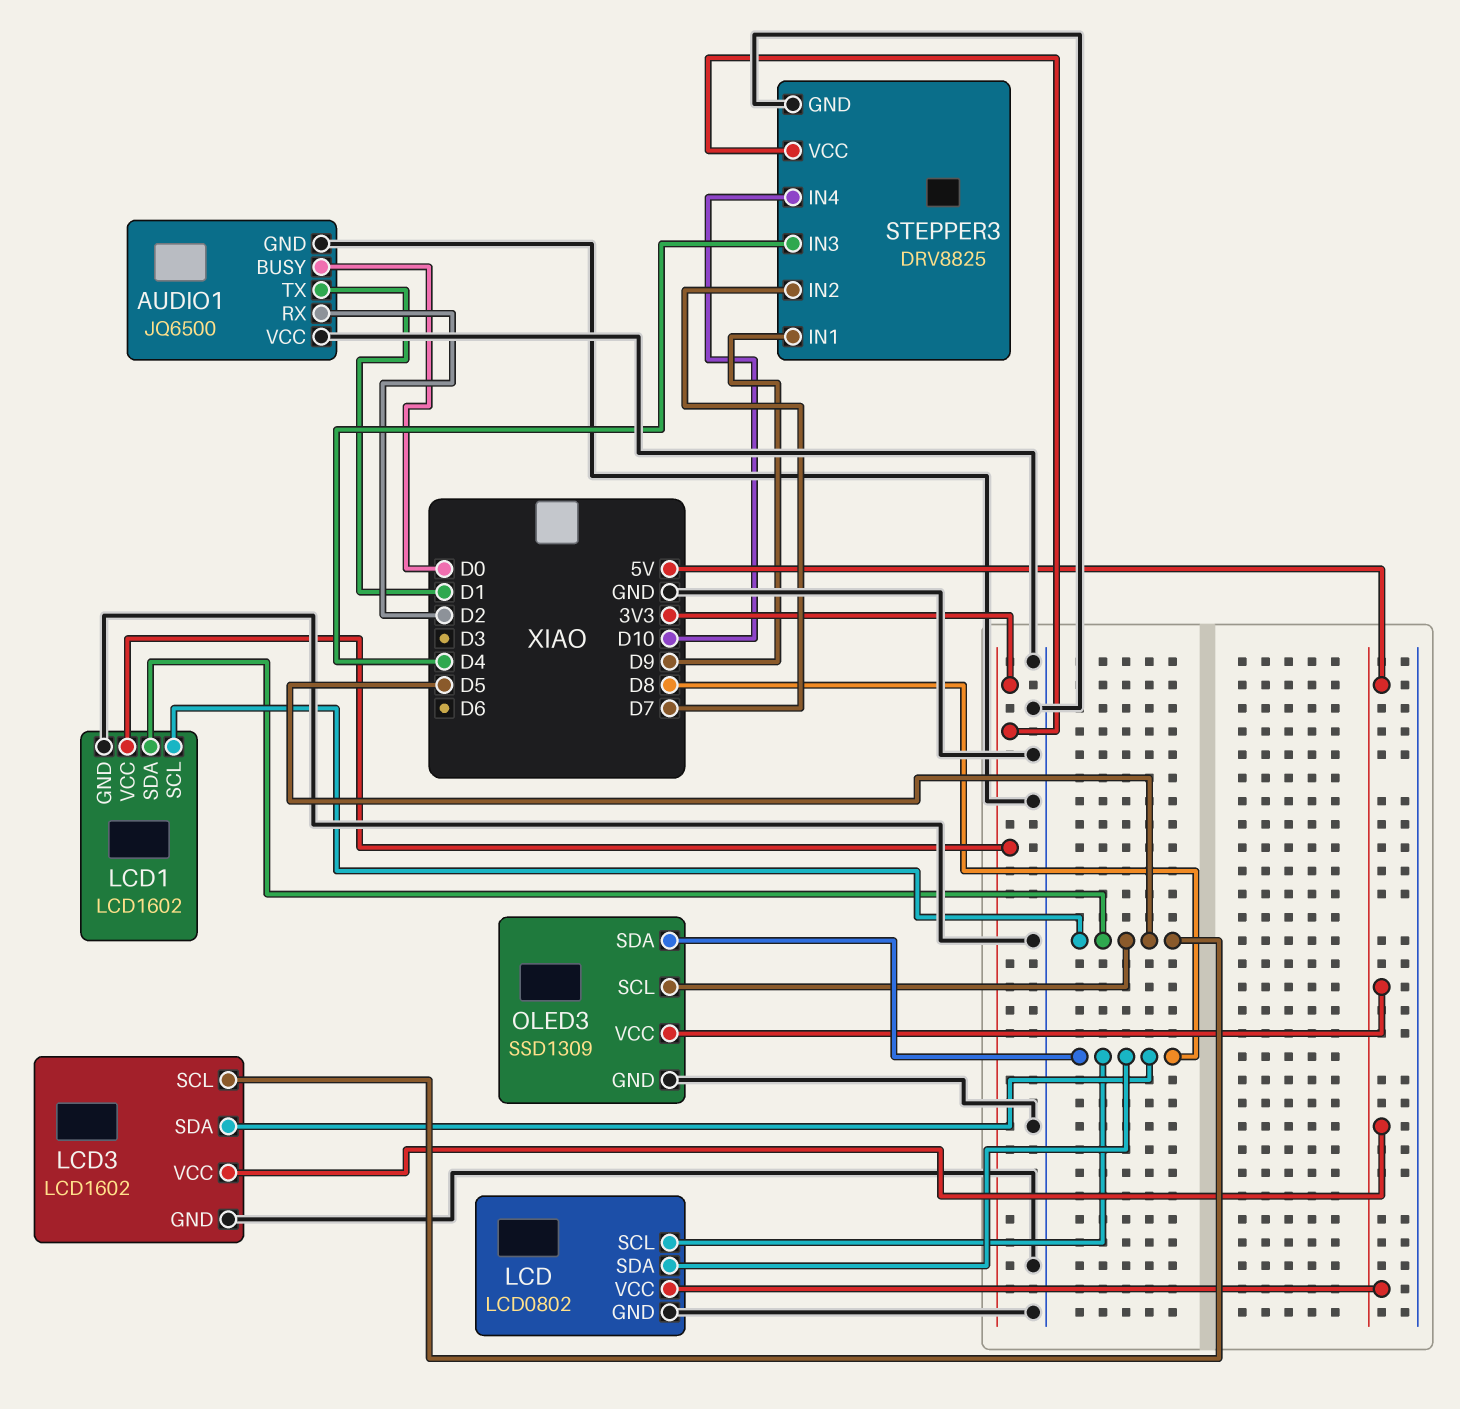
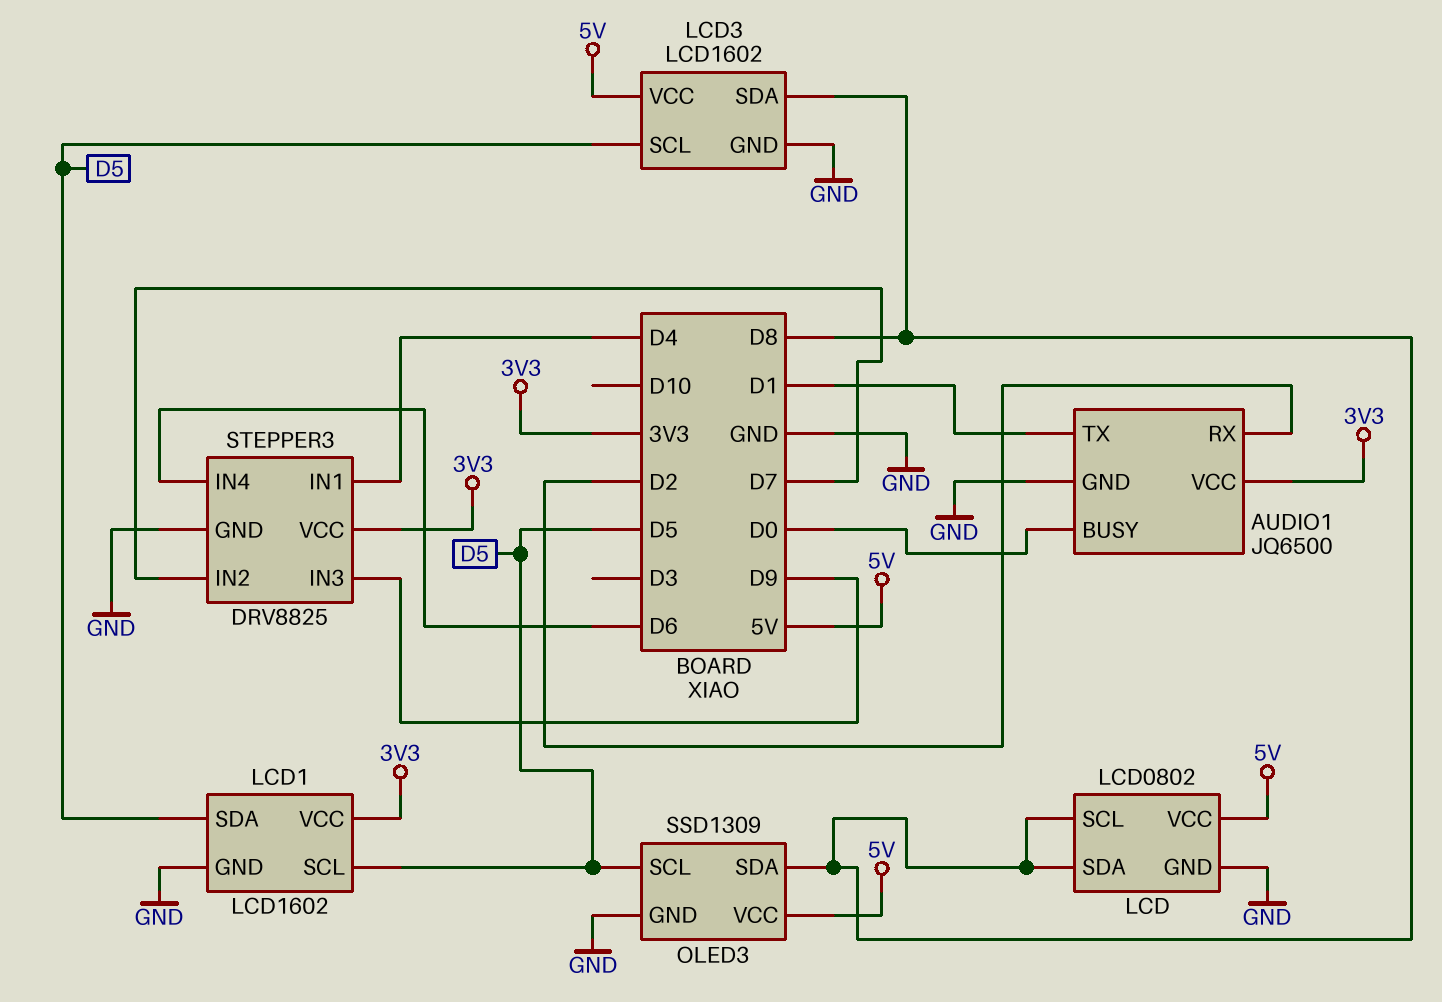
AUDIO1 pin VCC: GND -> 3V3
STEPPER3 pin IN1: D9 -> D4
STEPPER3 pin IN3: D4 -> D9
STEPPER3 pin IN4: D10 -> D6

